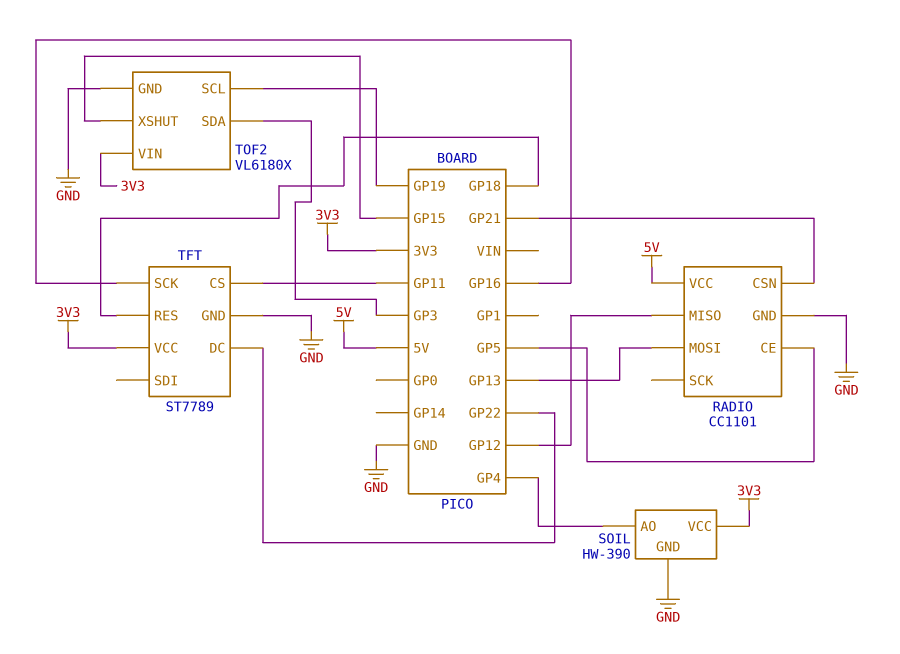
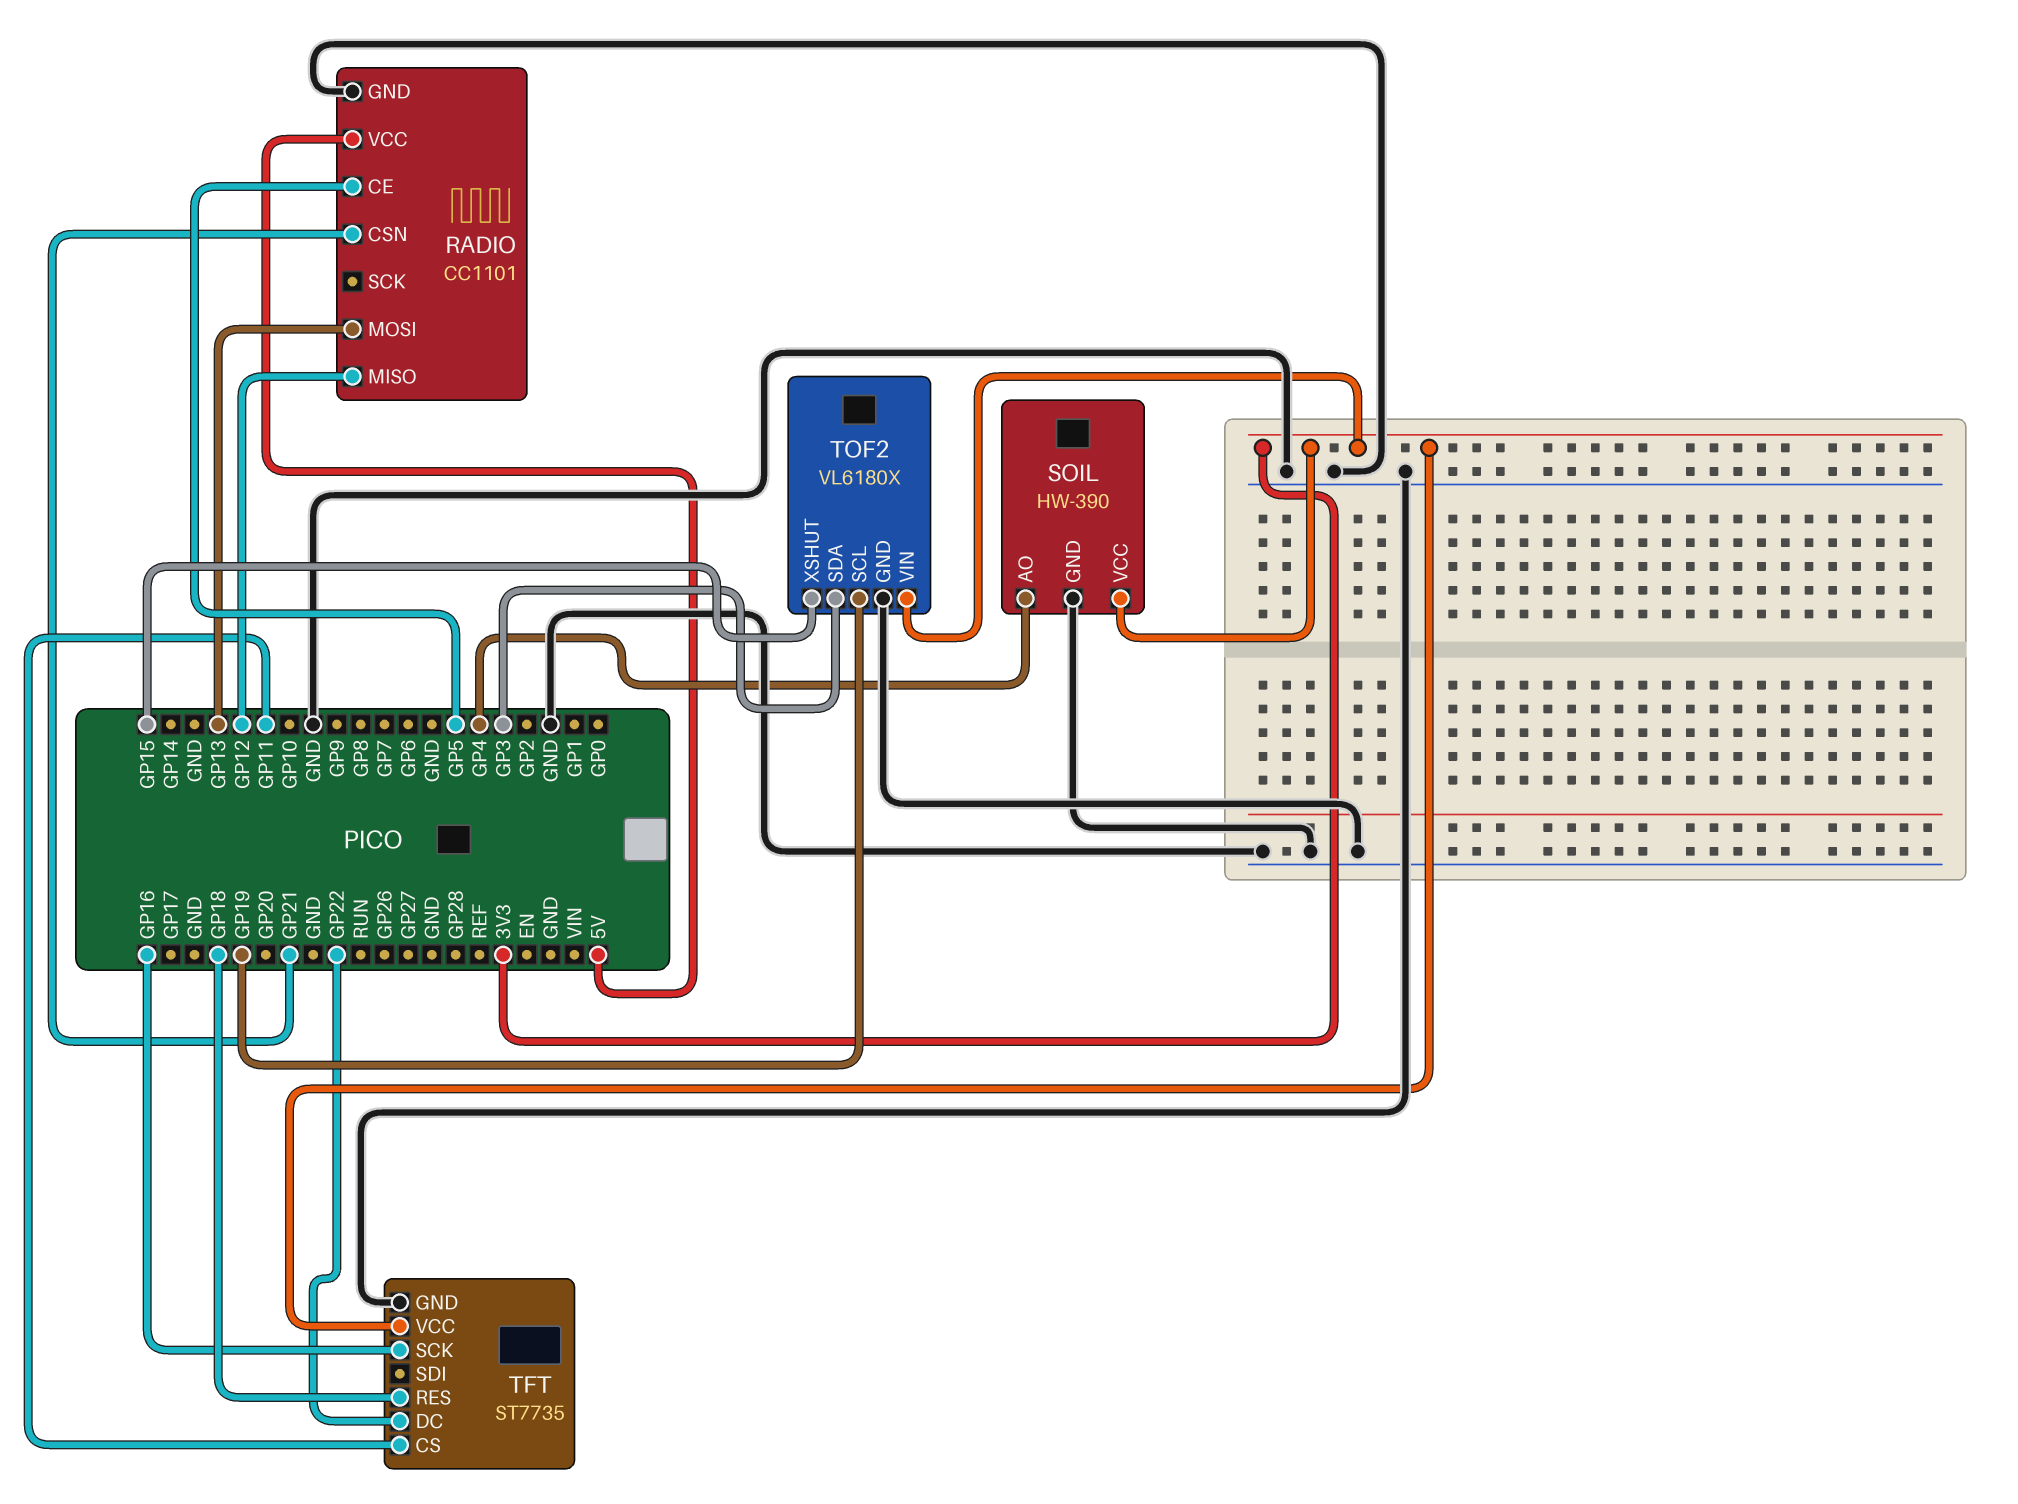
TFT: ST7789 -> ST7735

